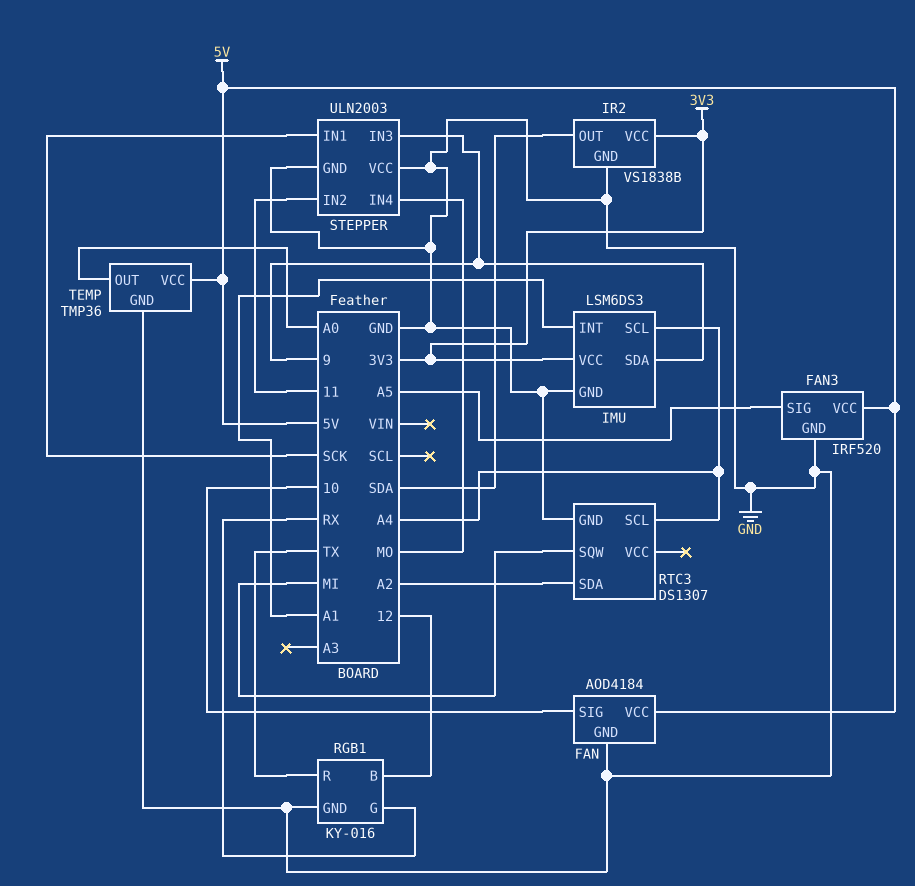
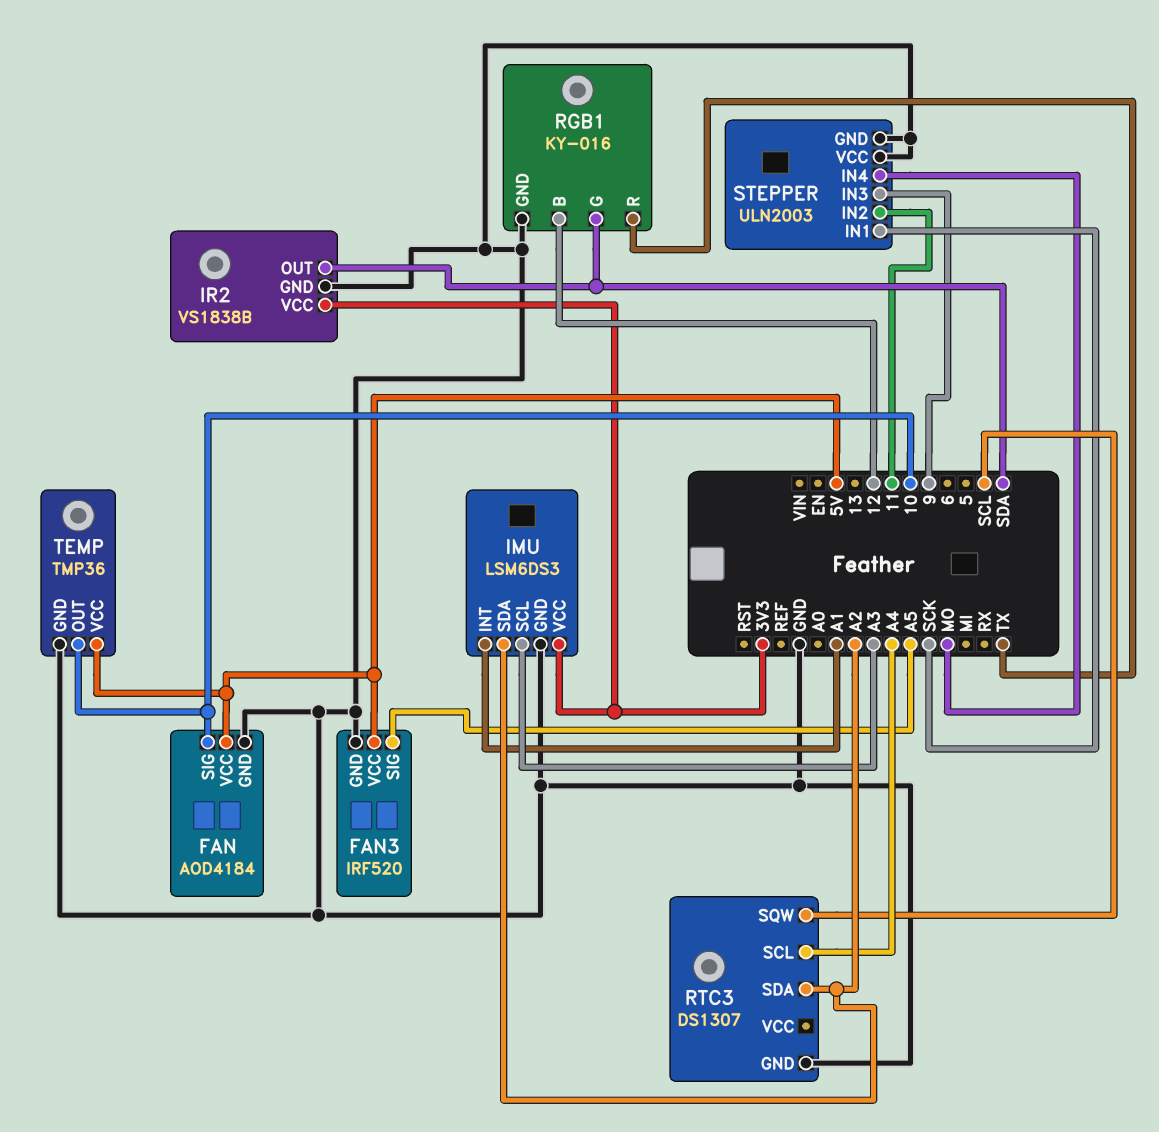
IMU pin SCL: A4 -> A3
IMU pin SDA: 9 -> A2
RGB1 pin G: RX -> SDA
RTC3 pin SQW: MI -> SCL
TEMP pin OUT: A0 -> 10

